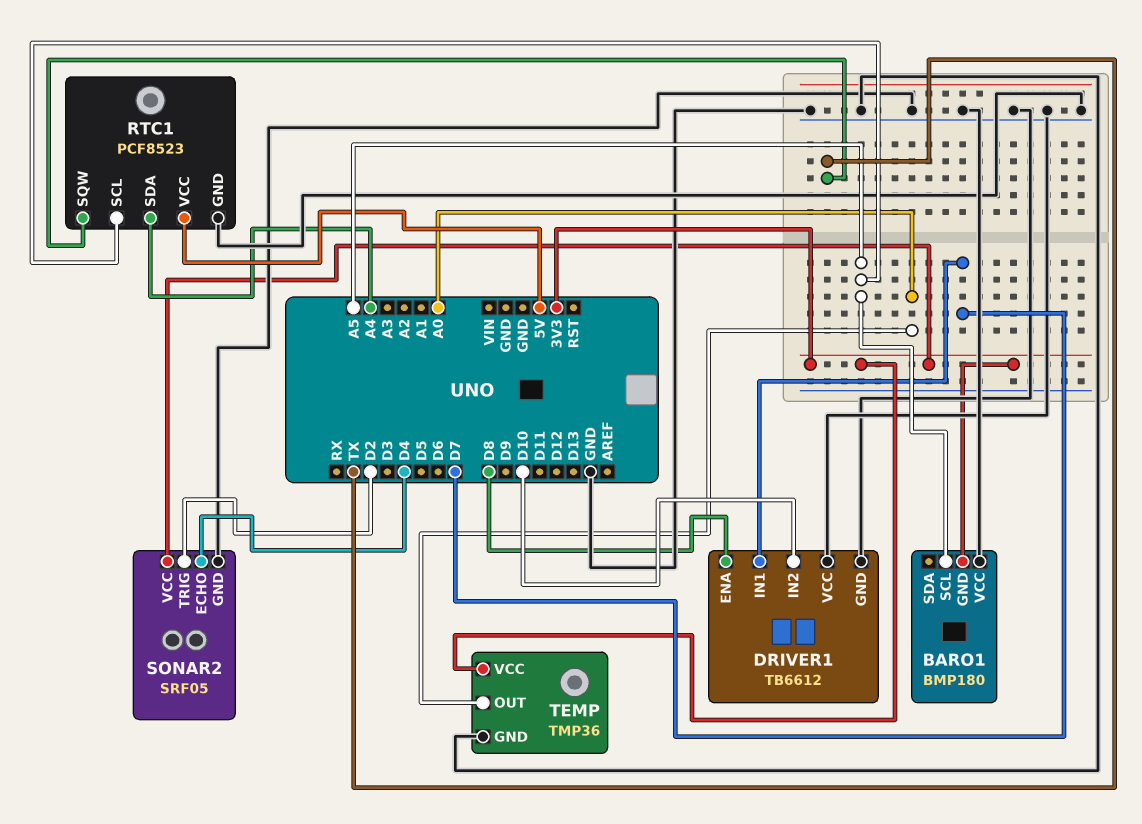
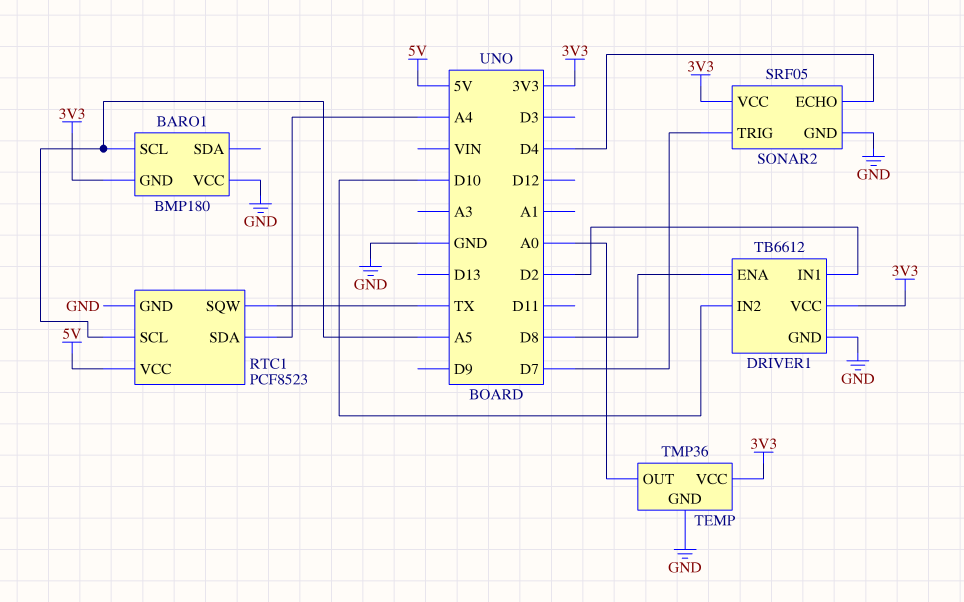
DRIVER1 pin IN1: D7 -> D2
DRIVER1 pin VCC: GND -> 3V3
SONAR2 pin TRIG: D2 -> D7

